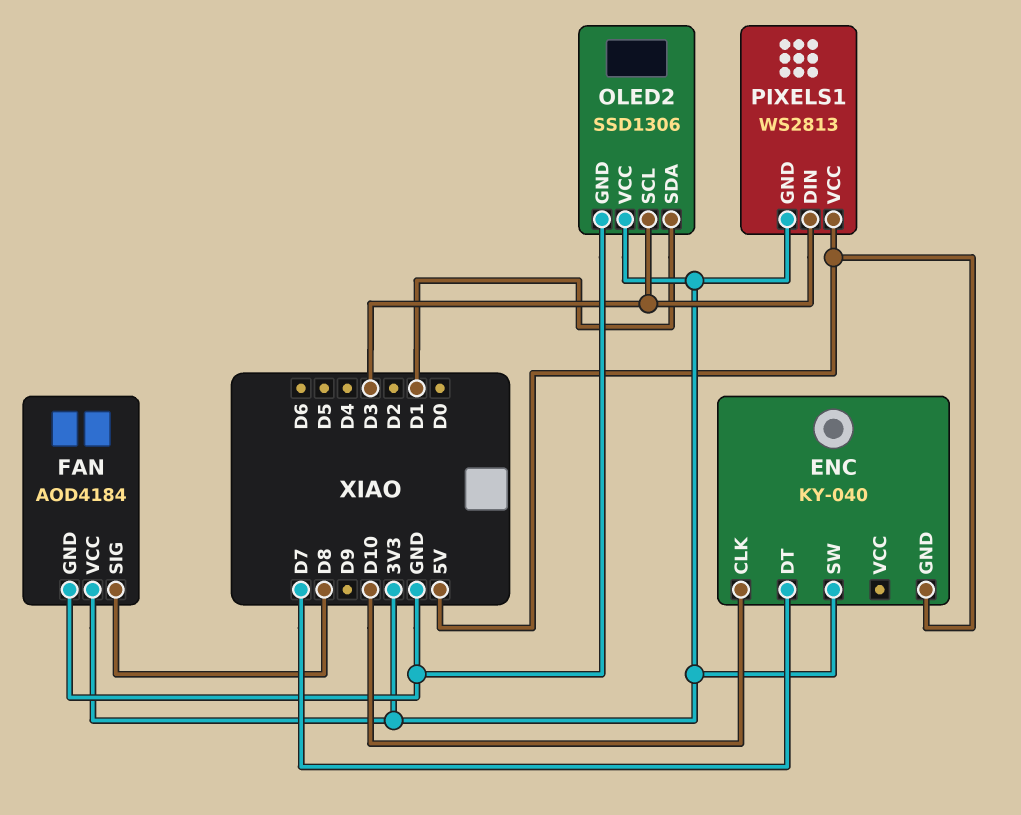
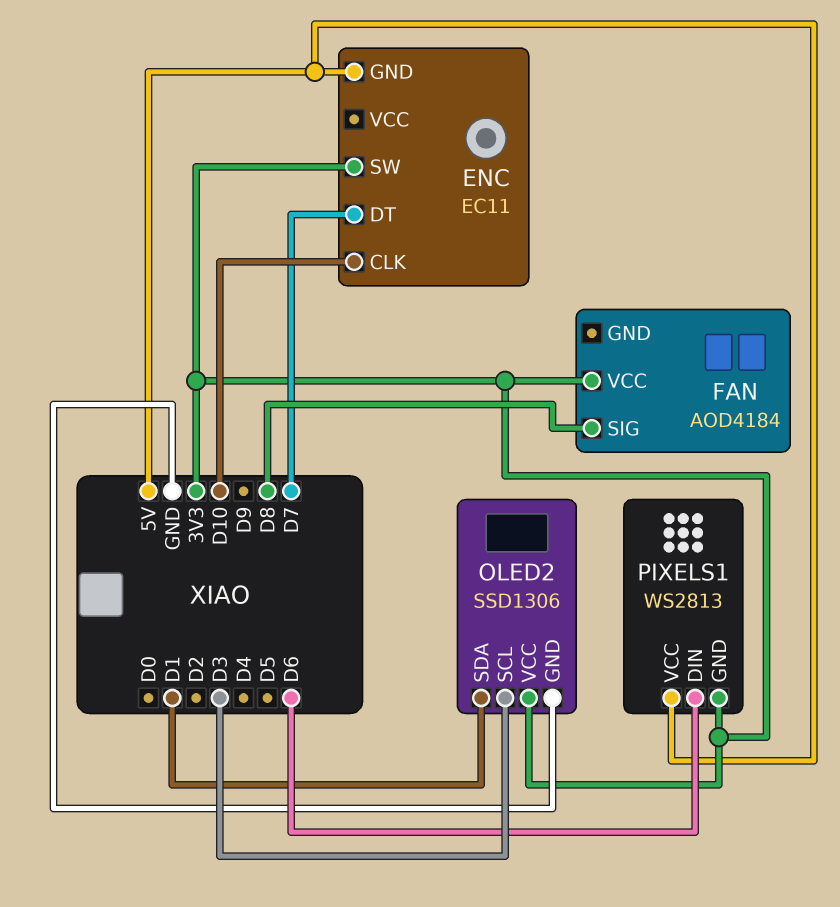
ENC: KY-040 -> EC11
FAN pin GND: GND -> none
PIXELS1 pin DIN: D3 -> D6

